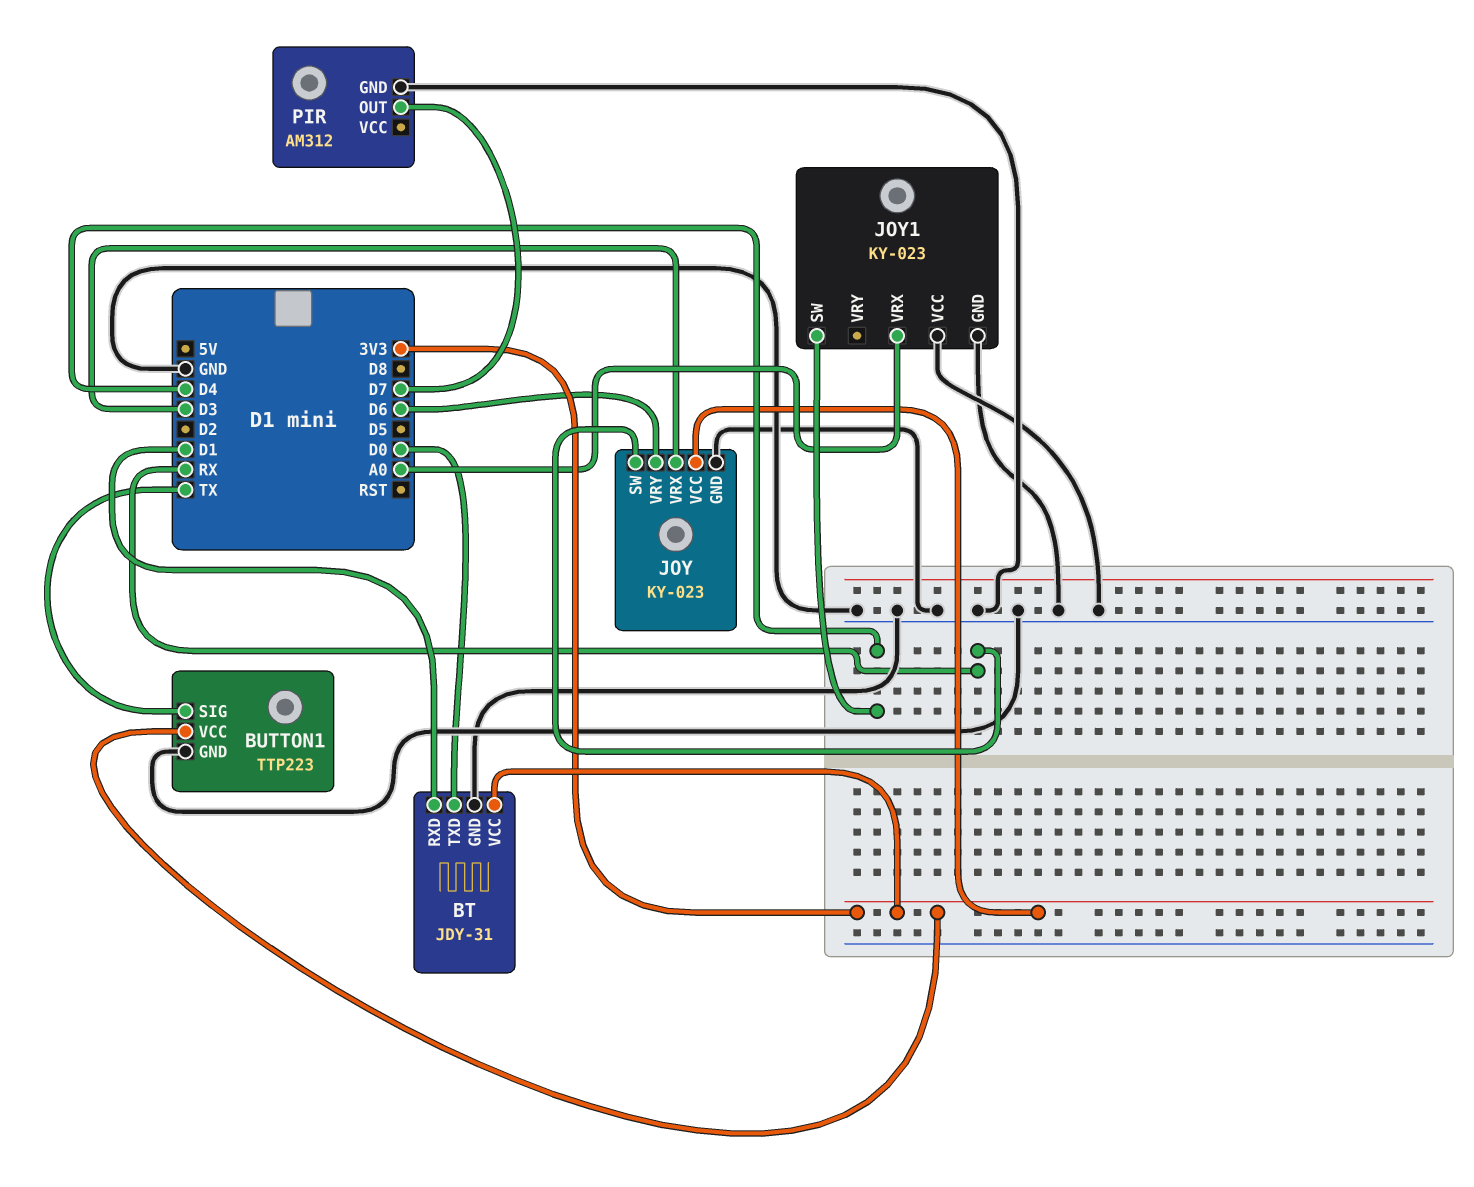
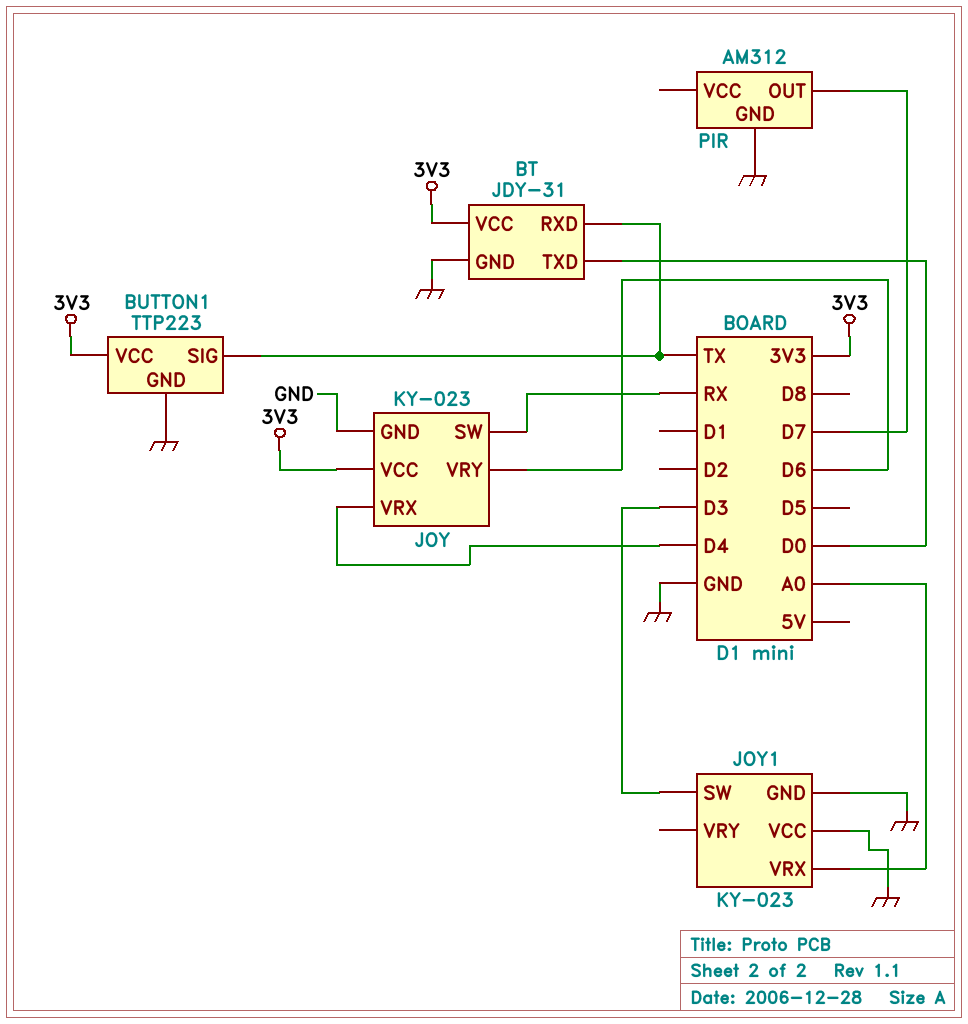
BT pin RXD: D1 -> TX
JOY pin VRX: D3 -> D4
JOY1 pin SW: D4 -> D3

